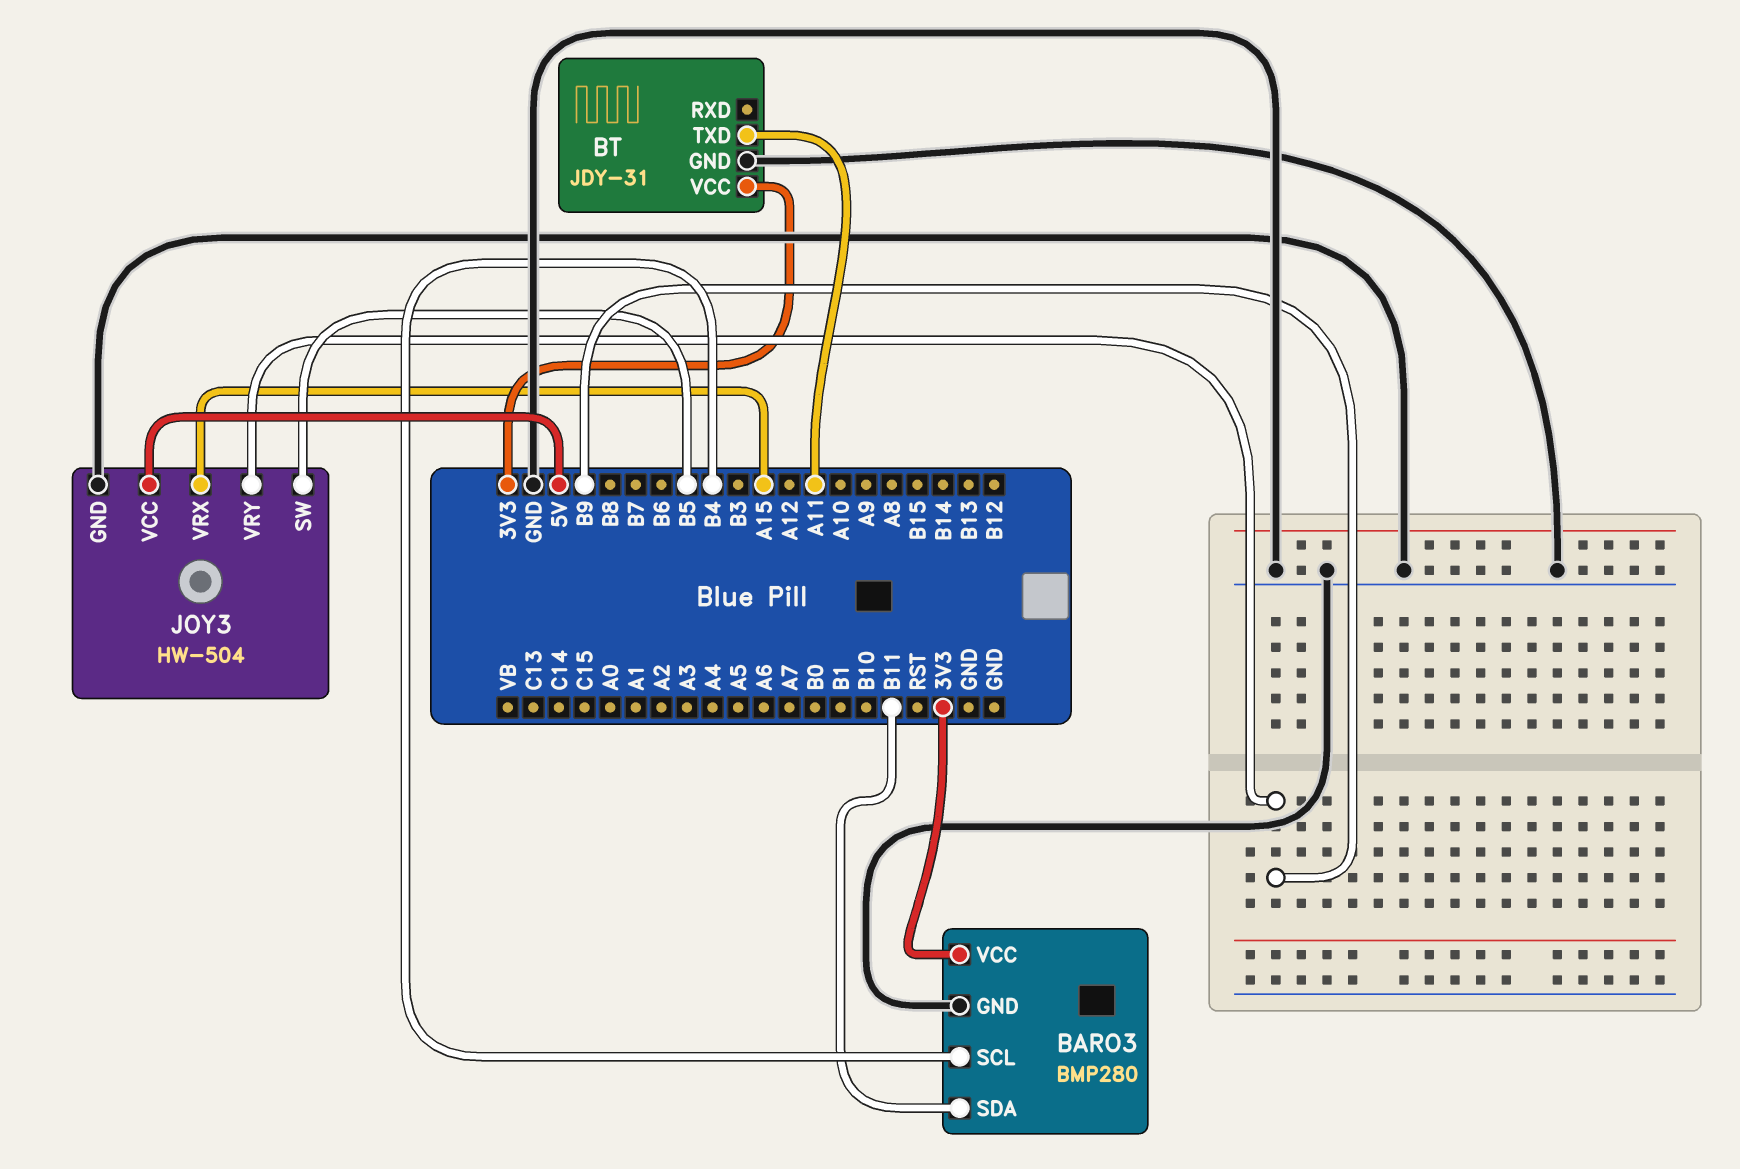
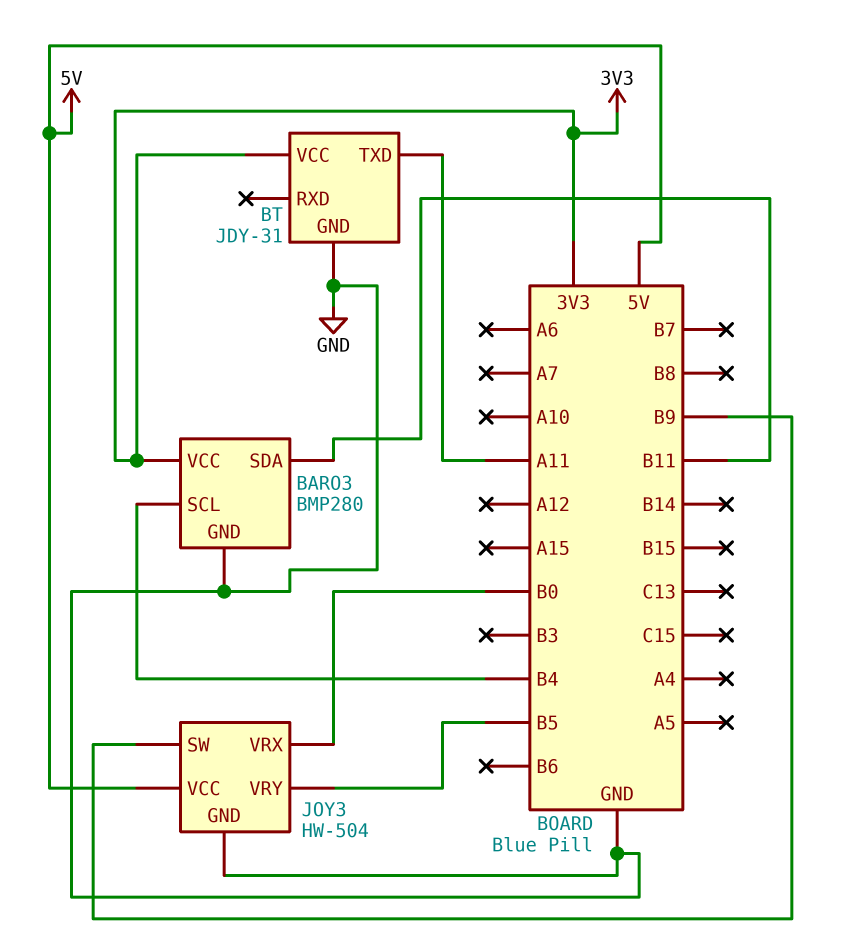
JOY3 pin SW: B5 -> B9
JOY3 pin VRX: A15 -> B0
JOY3 pin VRY: B9 -> B5

